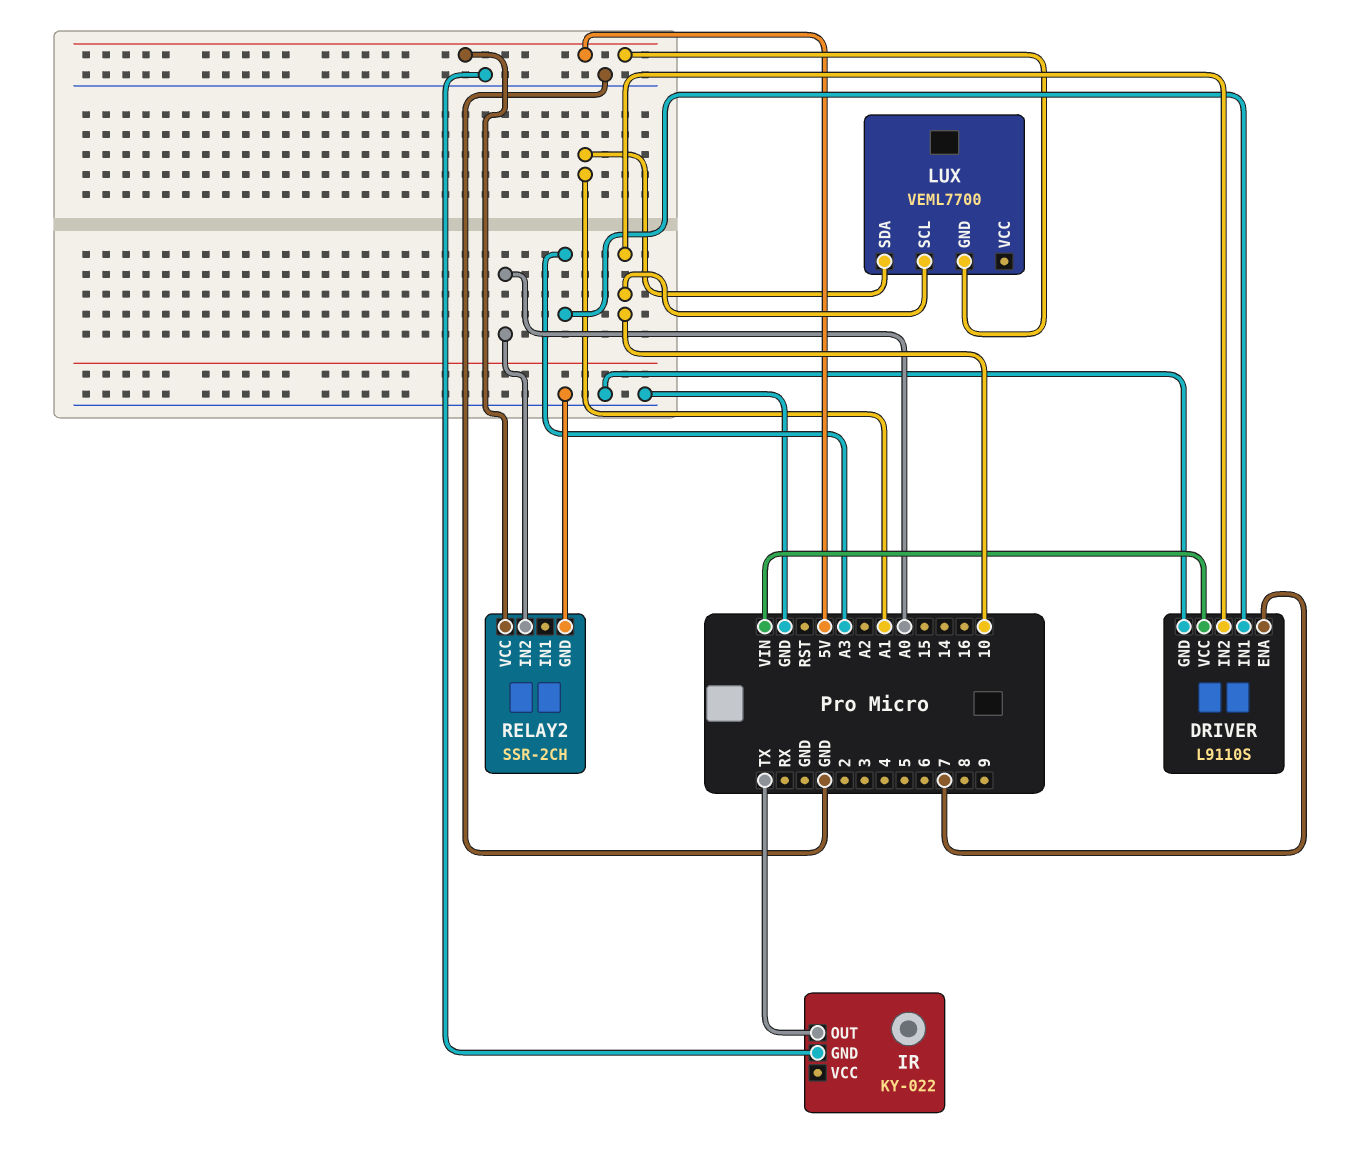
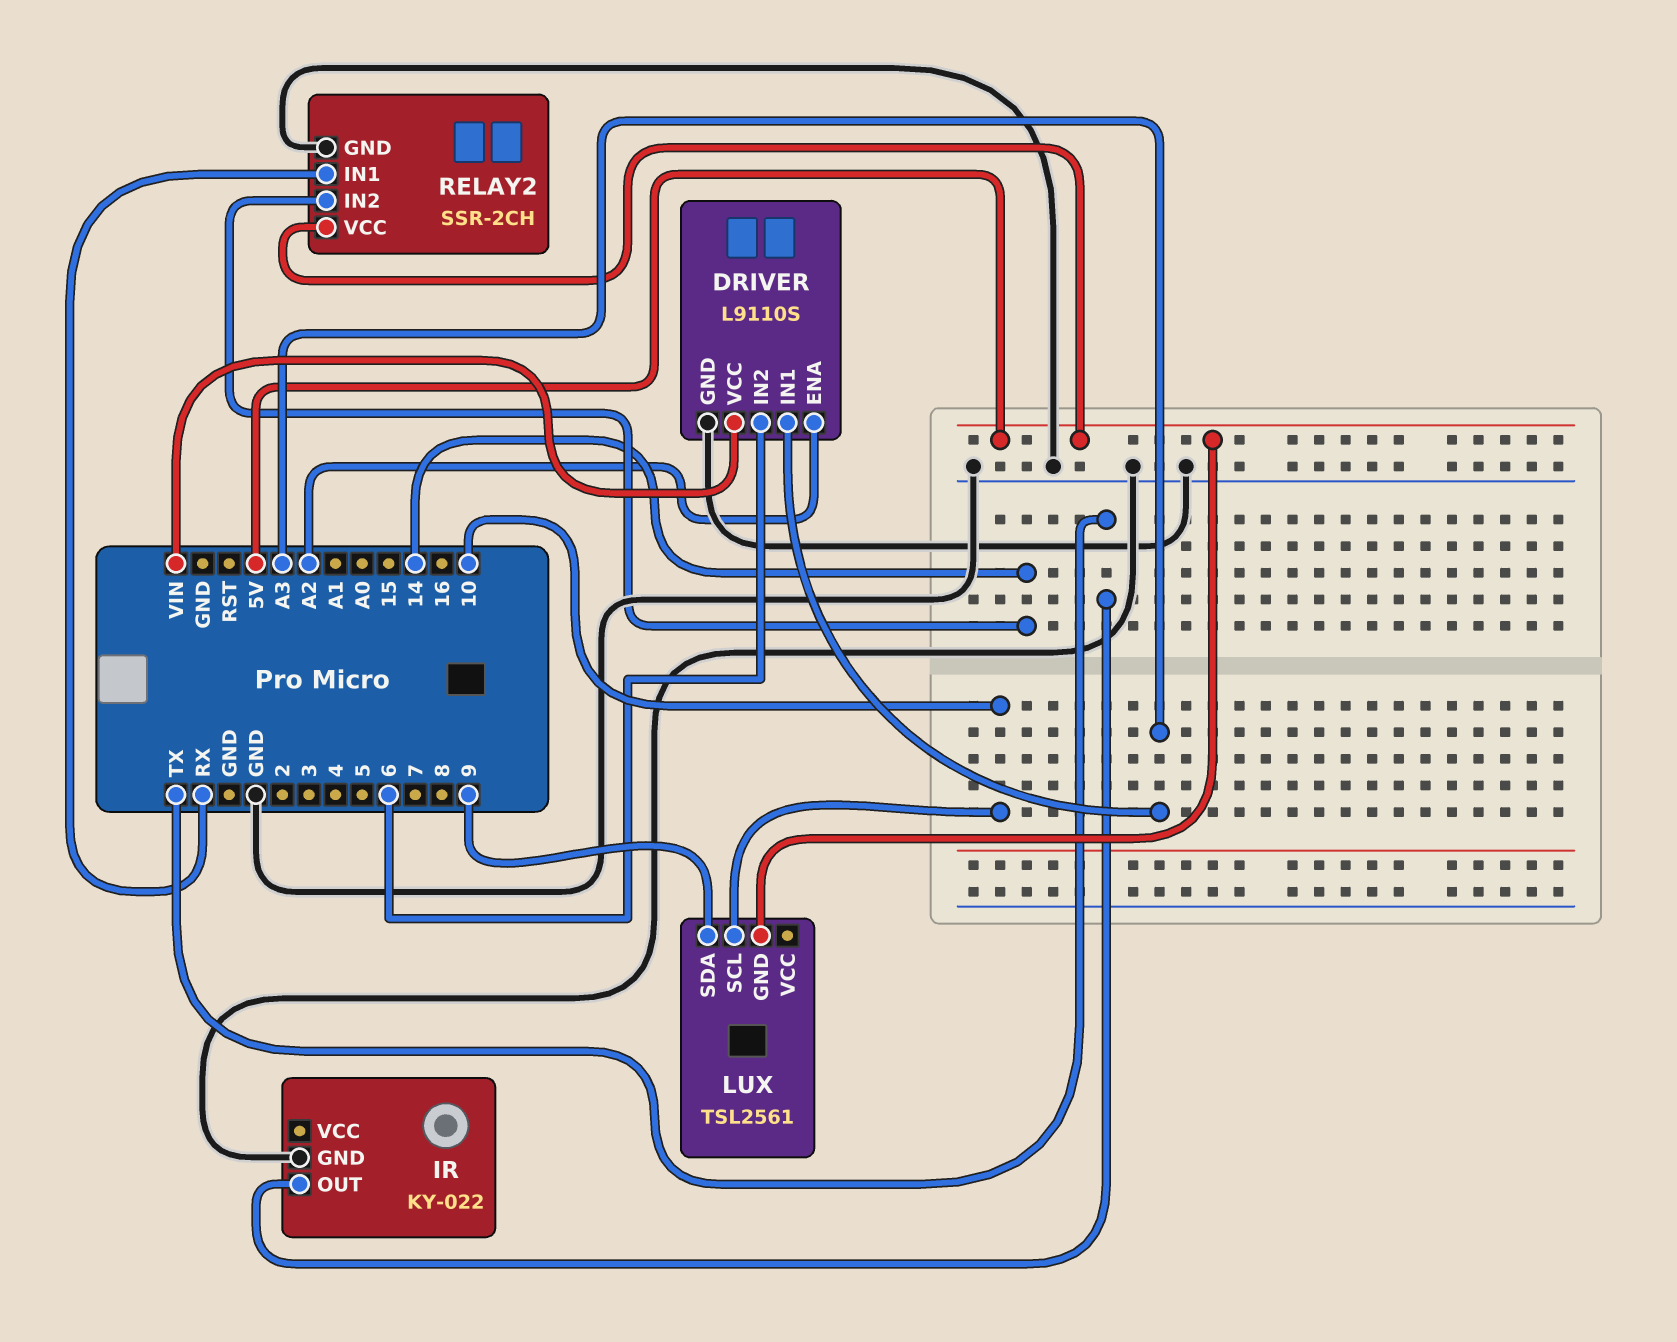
DRIVER pin ENA: 7 -> A2
DRIVER pin IN2: 10 -> 6
LUX: VEML7700 -> TSL2561
LUX pin SDA: A1 -> 9
RELAY2 pin IN1: none -> RX
RELAY2 pin IN2: A0 -> 14

